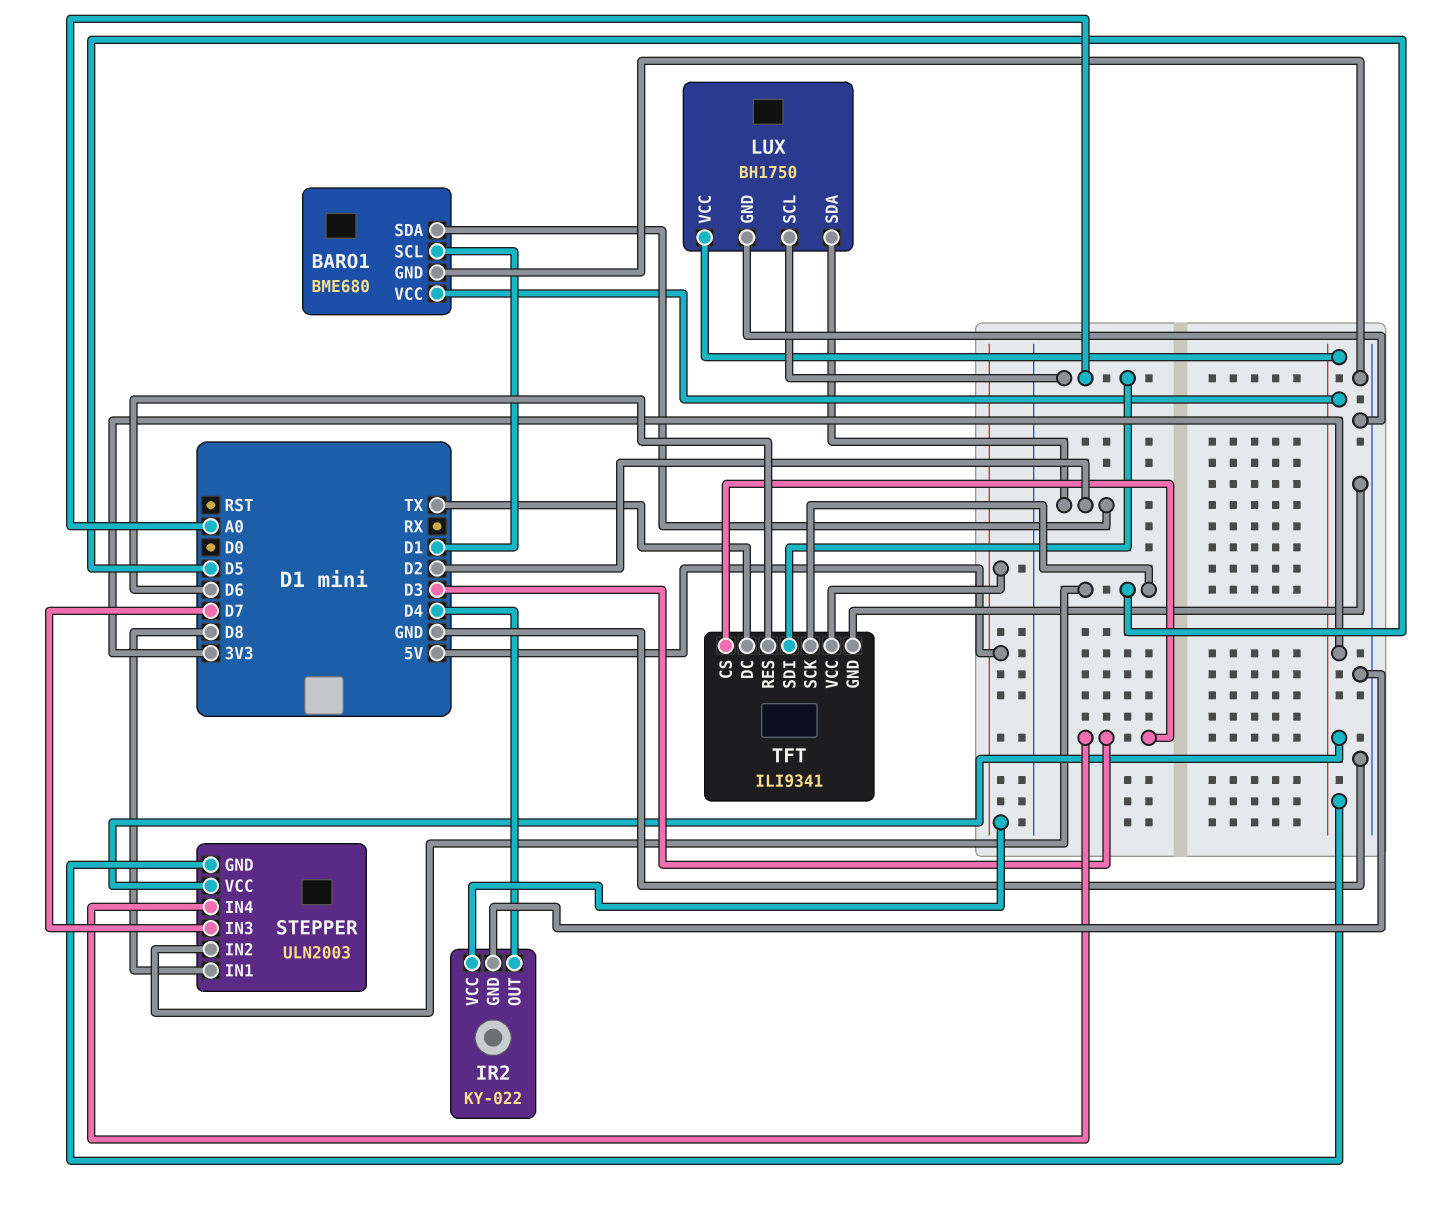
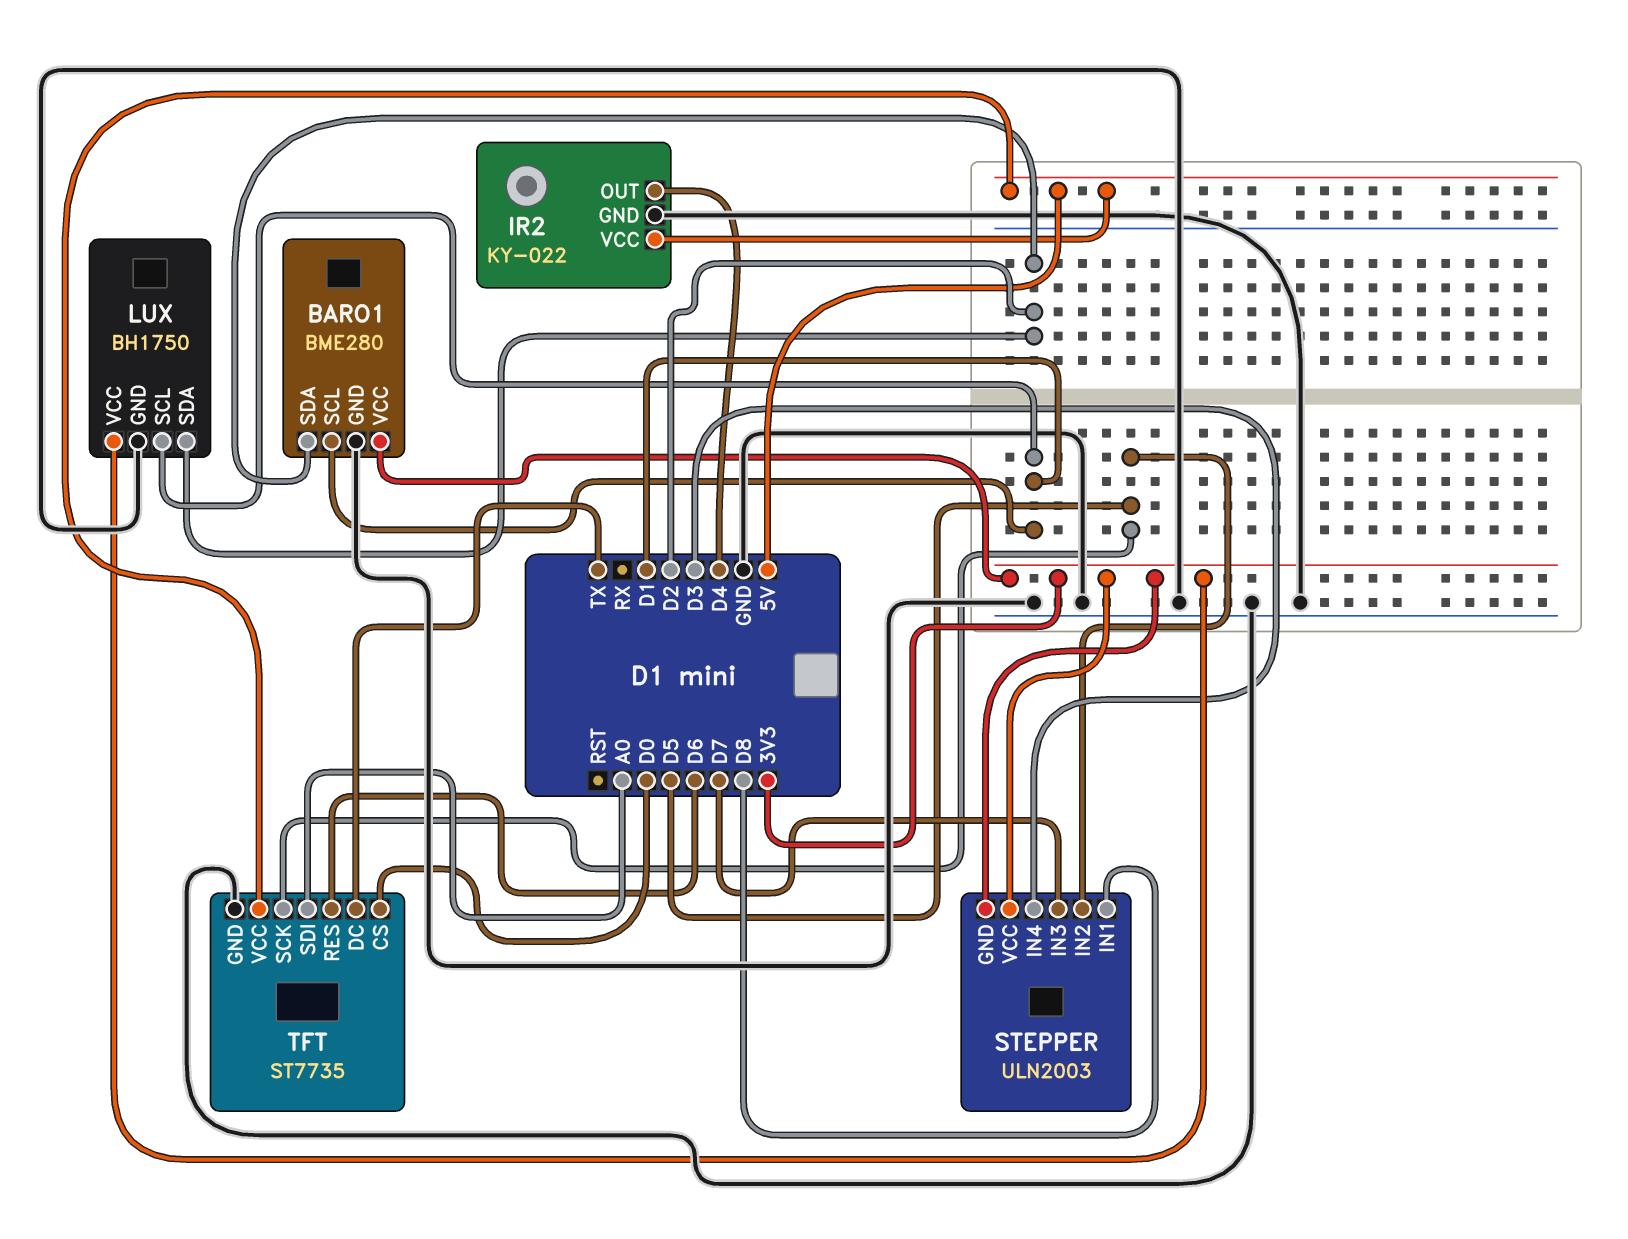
BARO1: BME680 -> BME280
LUX pin SCL: A0 -> D1
TFT: ILI9341 -> ST7735
TFT pin CS: D3 -> D0

